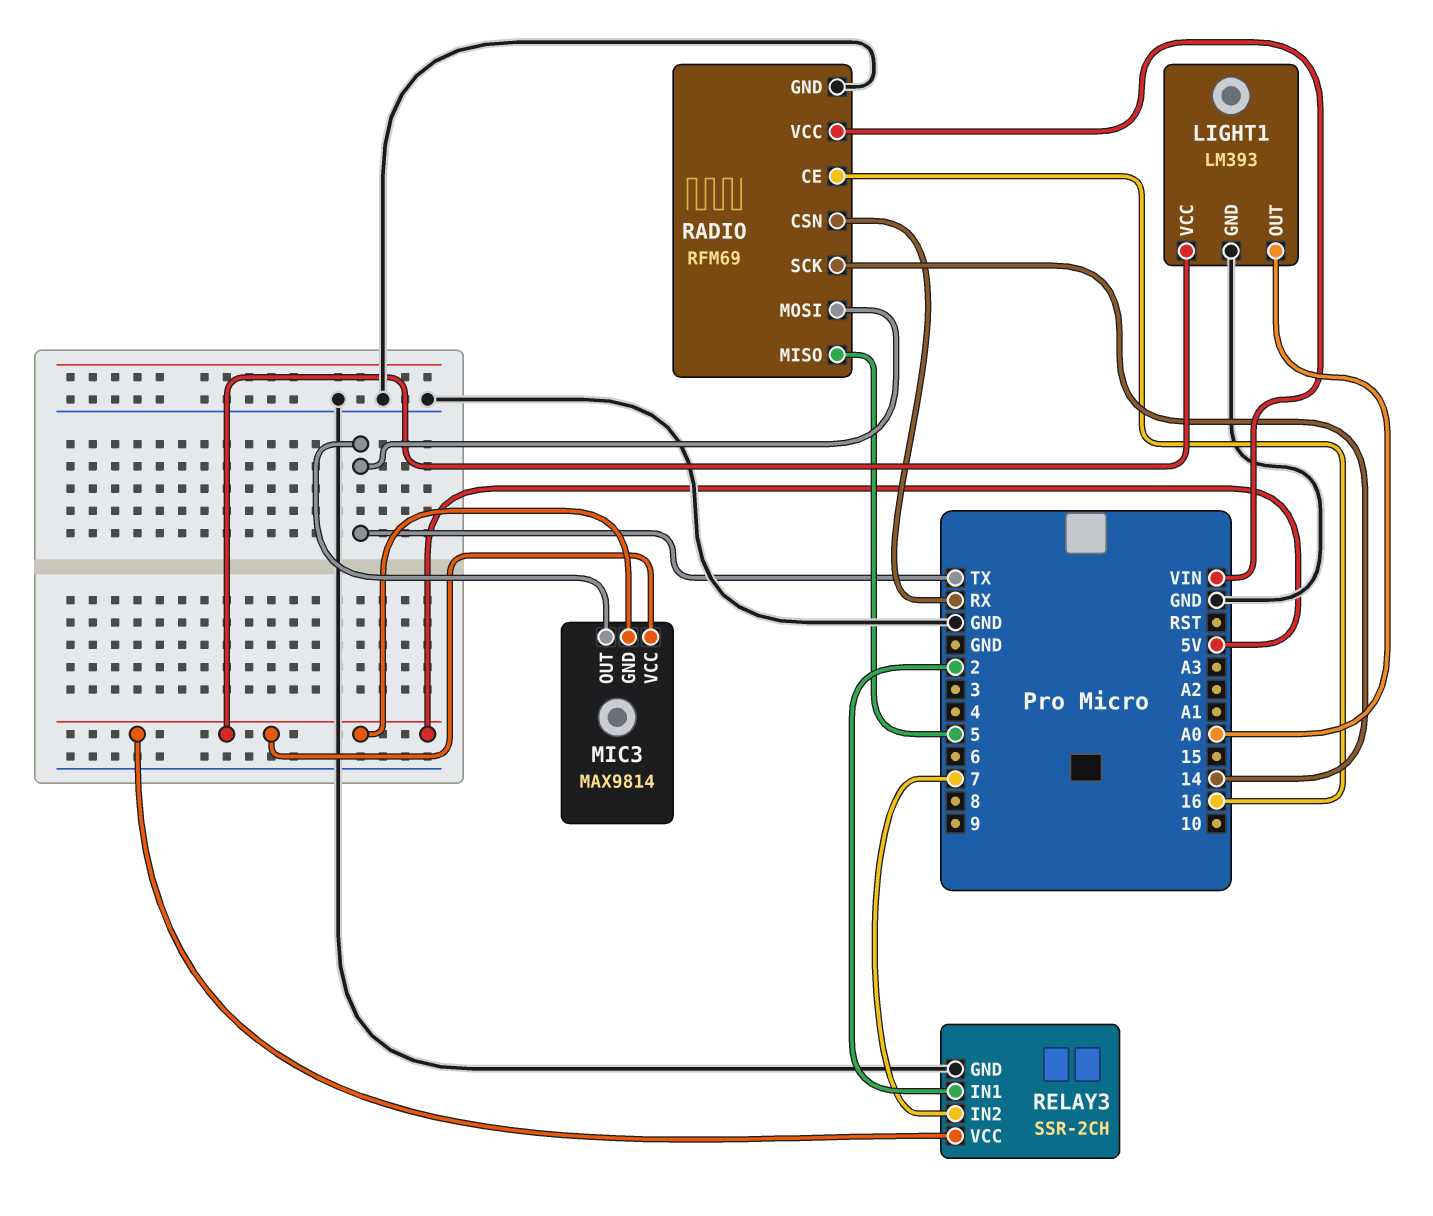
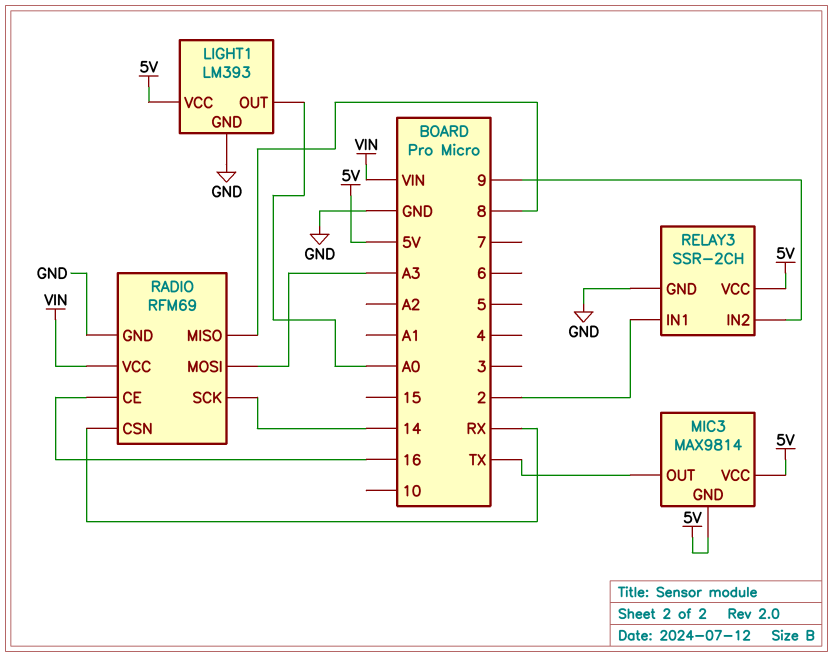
RADIO pin MISO: 5 -> 8
RADIO pin MOSI: TX -> A3
RELAY3 pin IN2: 7 -> 9

